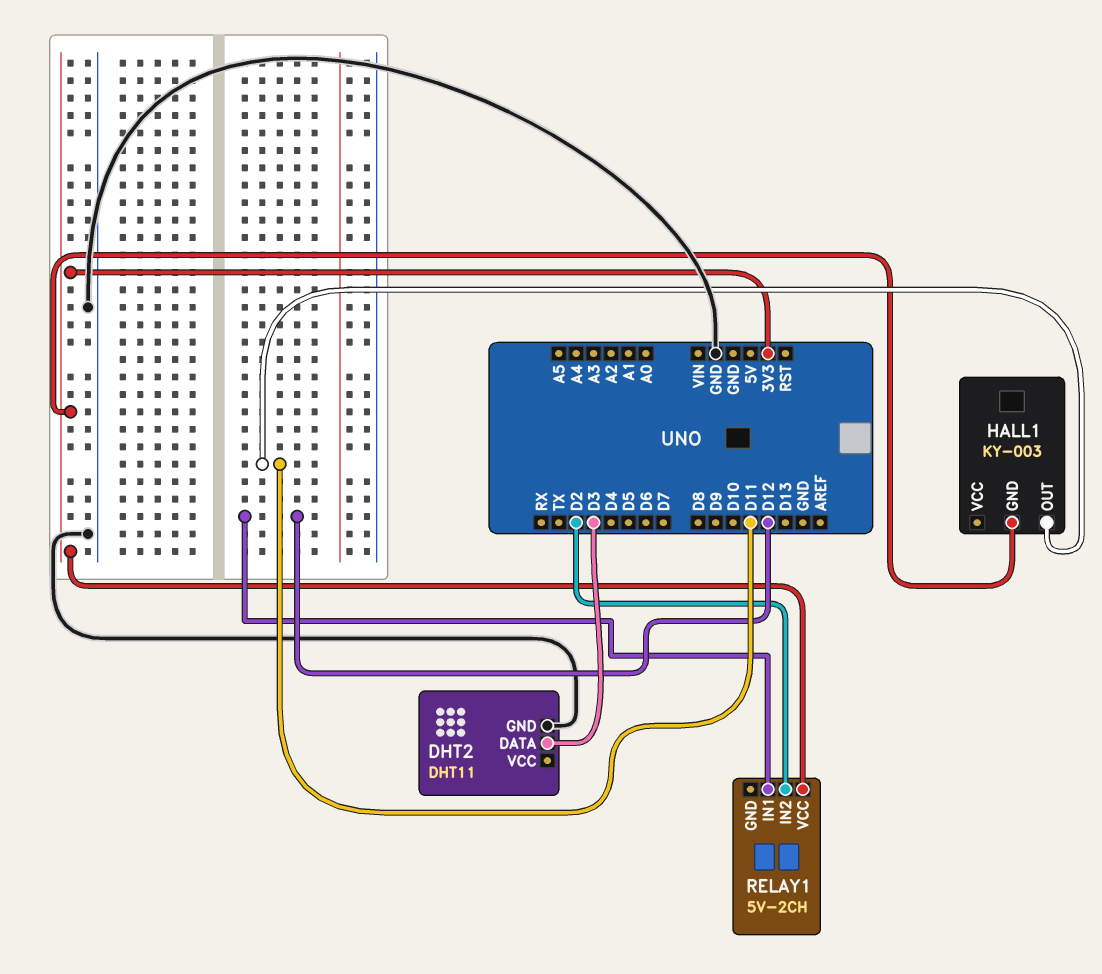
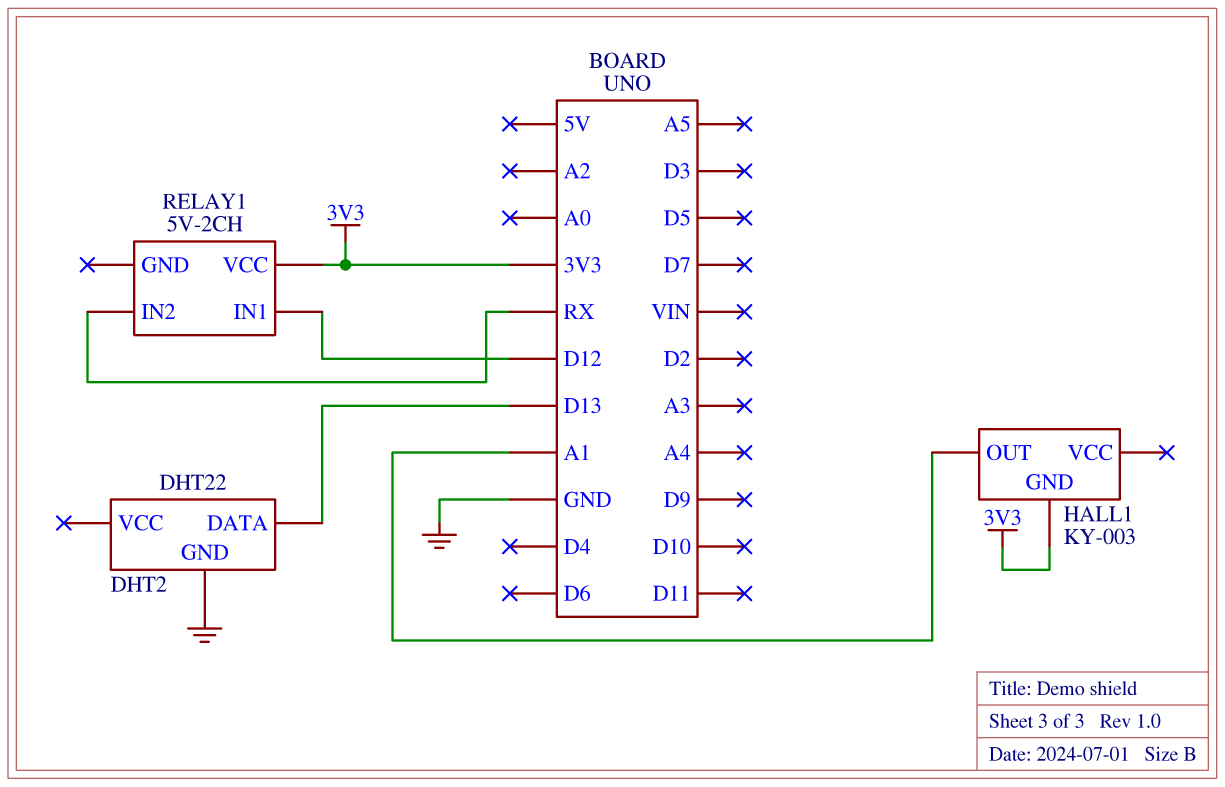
DHT2: DHT11 -> DHT22
DHT2 pin DATA: D3 -> D13
HALL1 pin OUT: D11 -> A1
RELAY1 pin IN2: D2 -> RX

